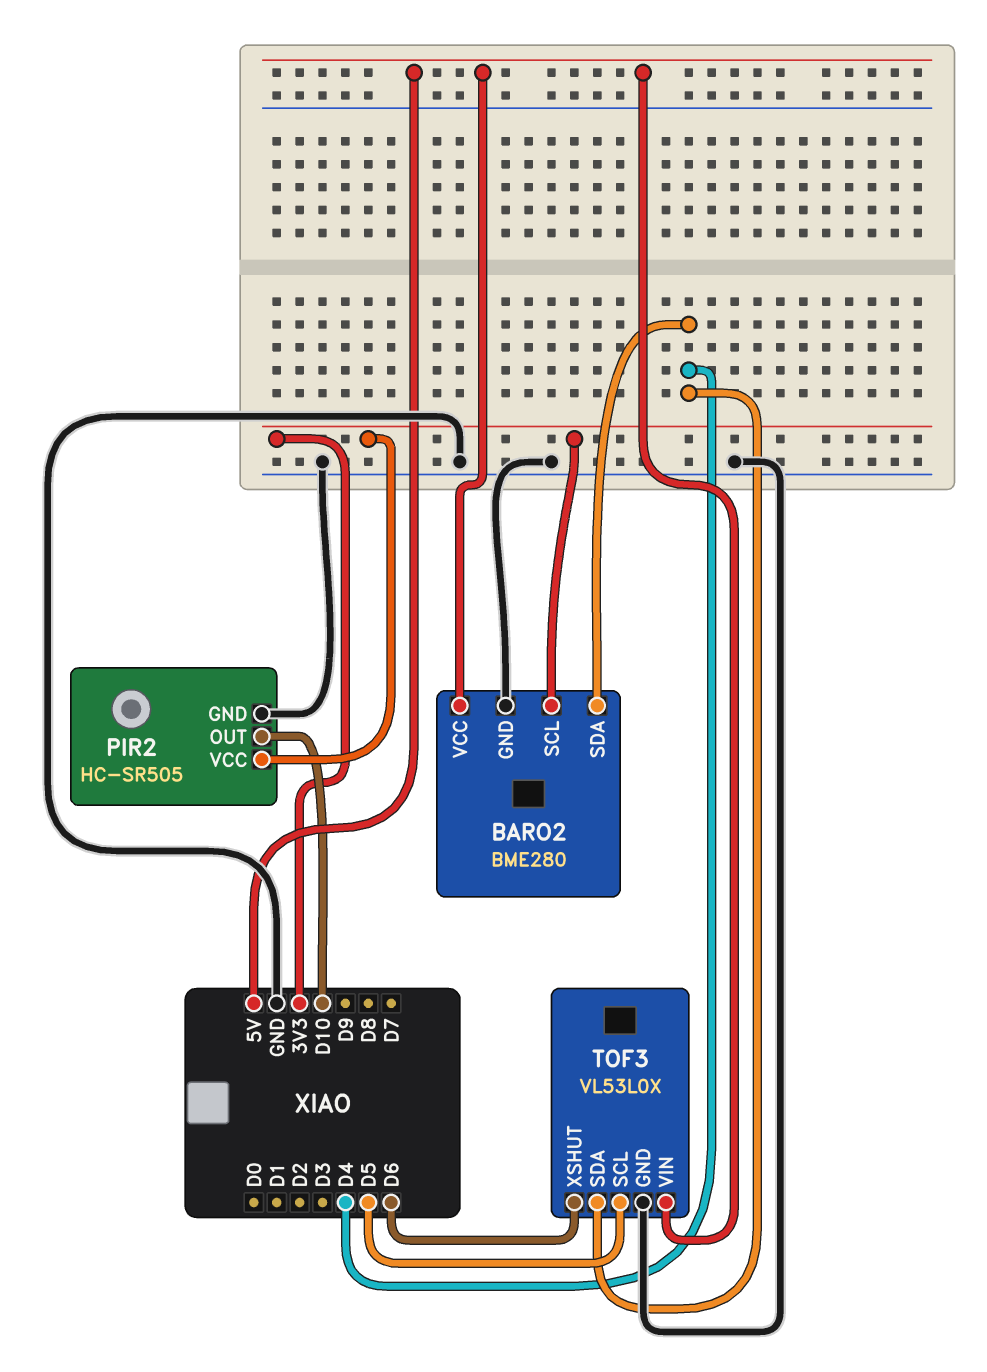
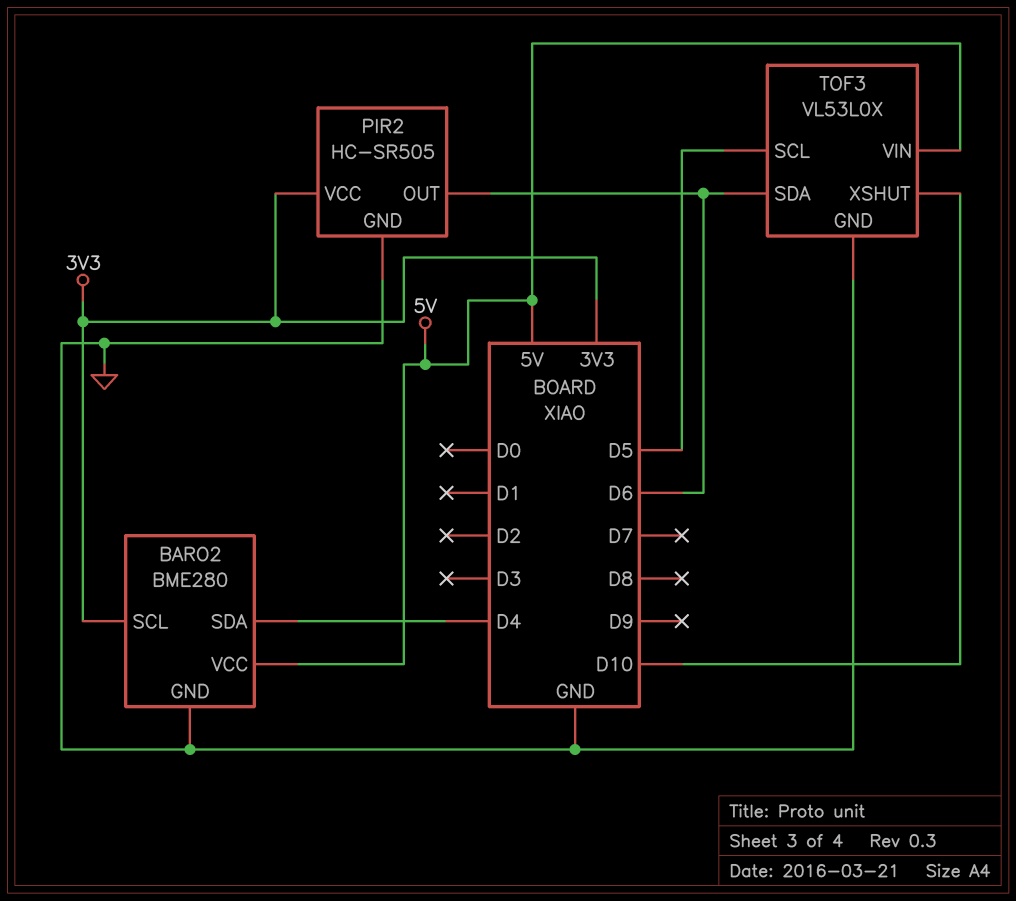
PIR2 pin OUT: D10 -> D6
TOF3 pin SDA: D4 -> D6
TOF3 pin XSHUT: D6 -> D10

